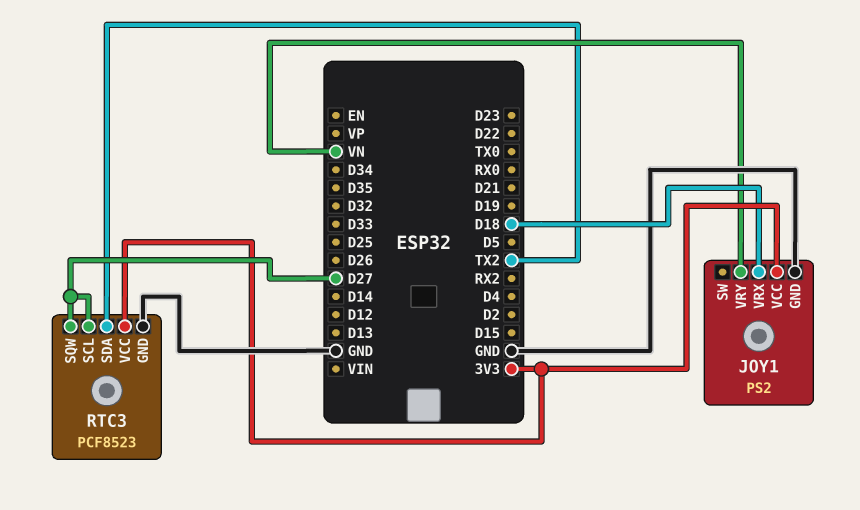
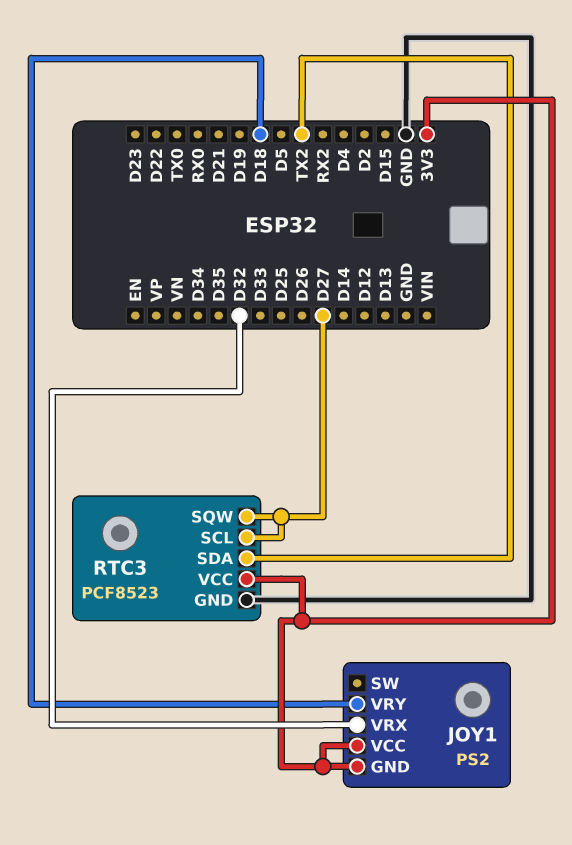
JOY1 pin GND: GND -> 3V3
JOY1 pin VRX: D18 -> D32
JOY1 pin VRY: VN -> D18

